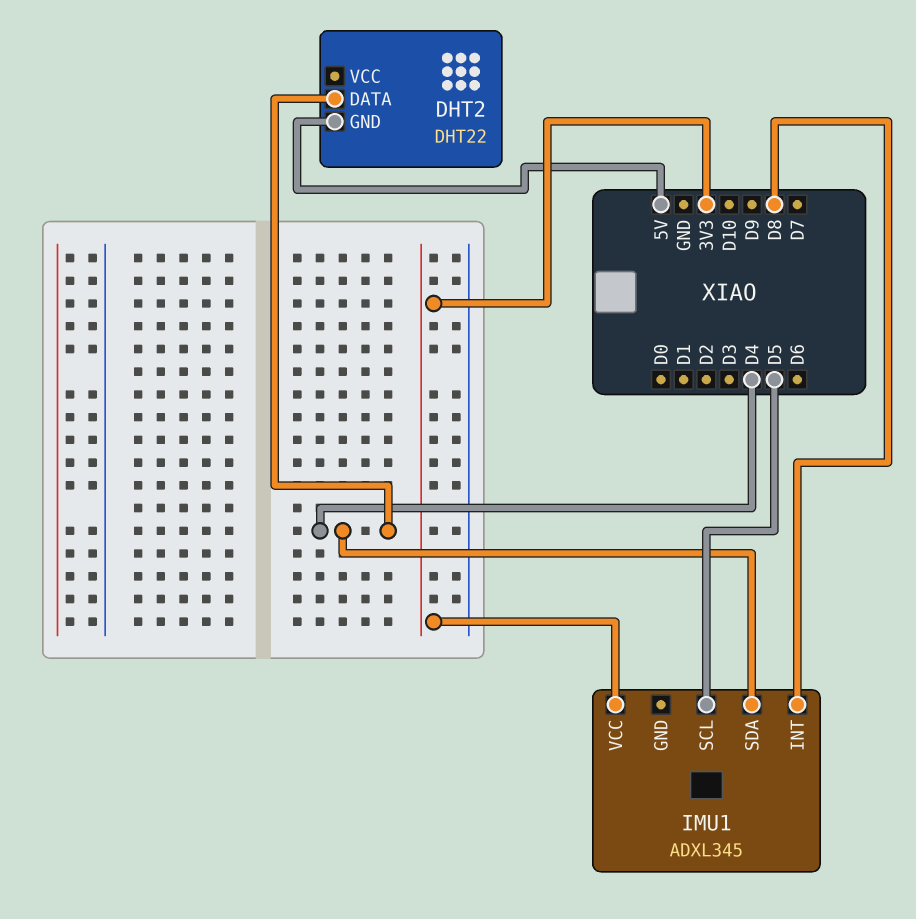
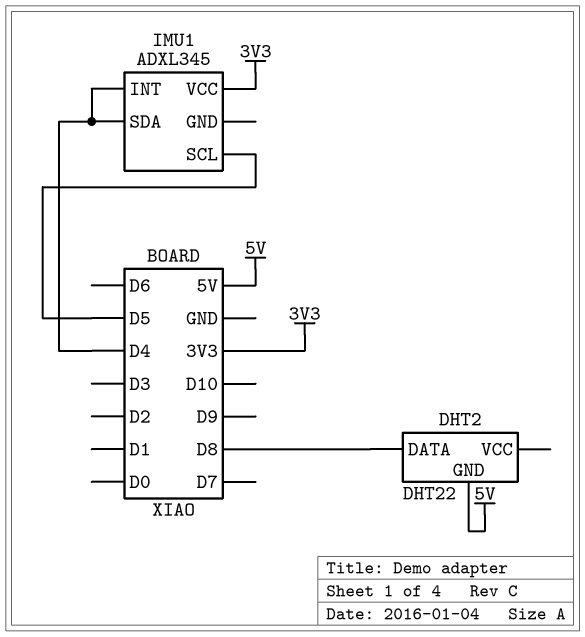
DHT2 pin DATA: D4 -> D8
IMU1 pin INT: D8 -> D4

